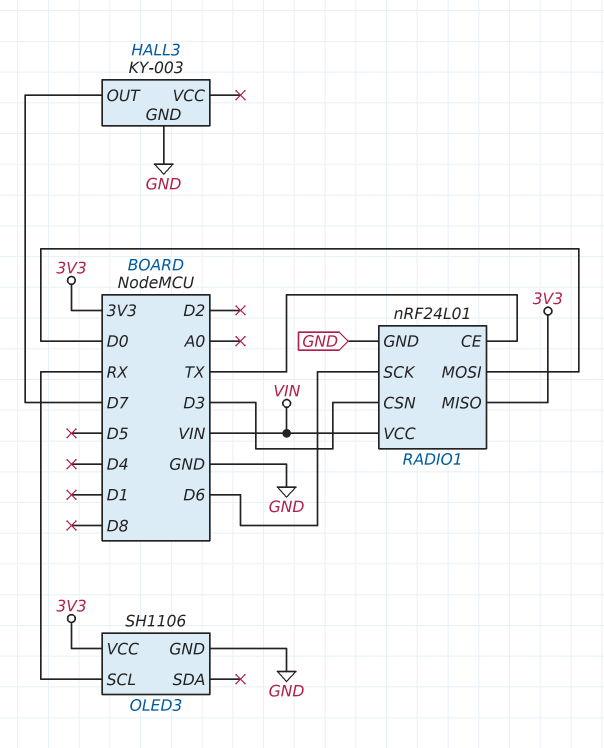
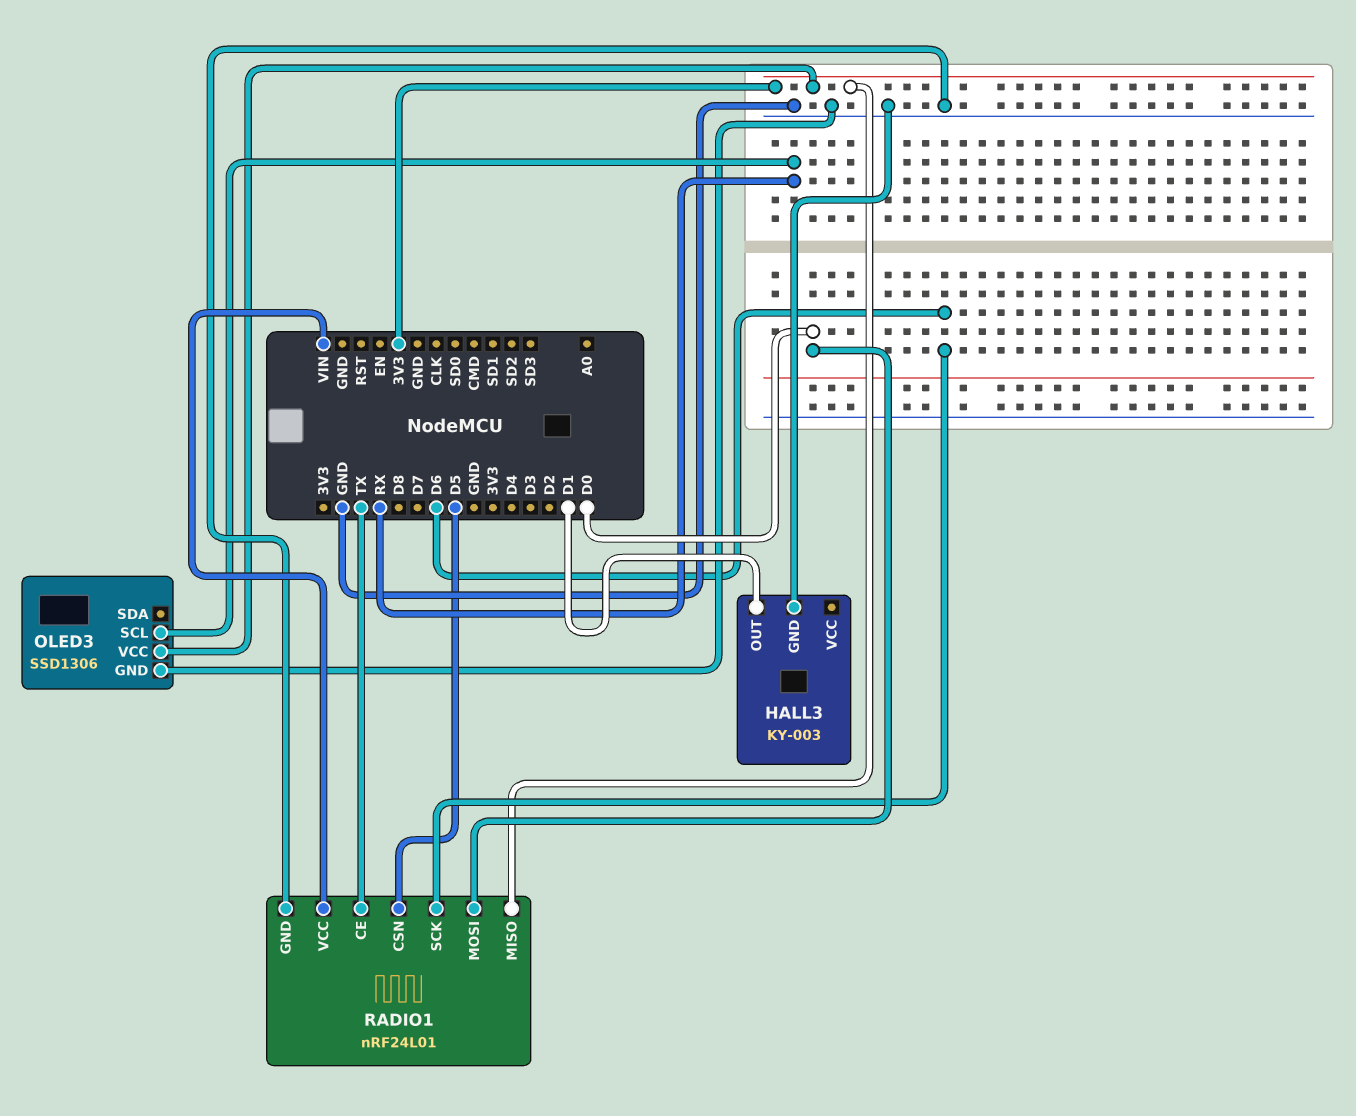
HALL3 pin OUT: D7 -> D1
OLED3: SH1106 -> SSD1306
RADIO1 pin CSN: D3 -> D5

